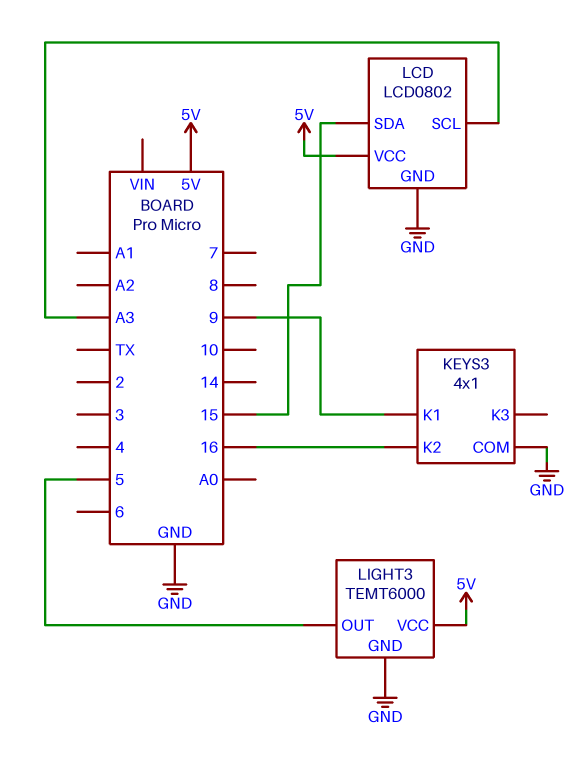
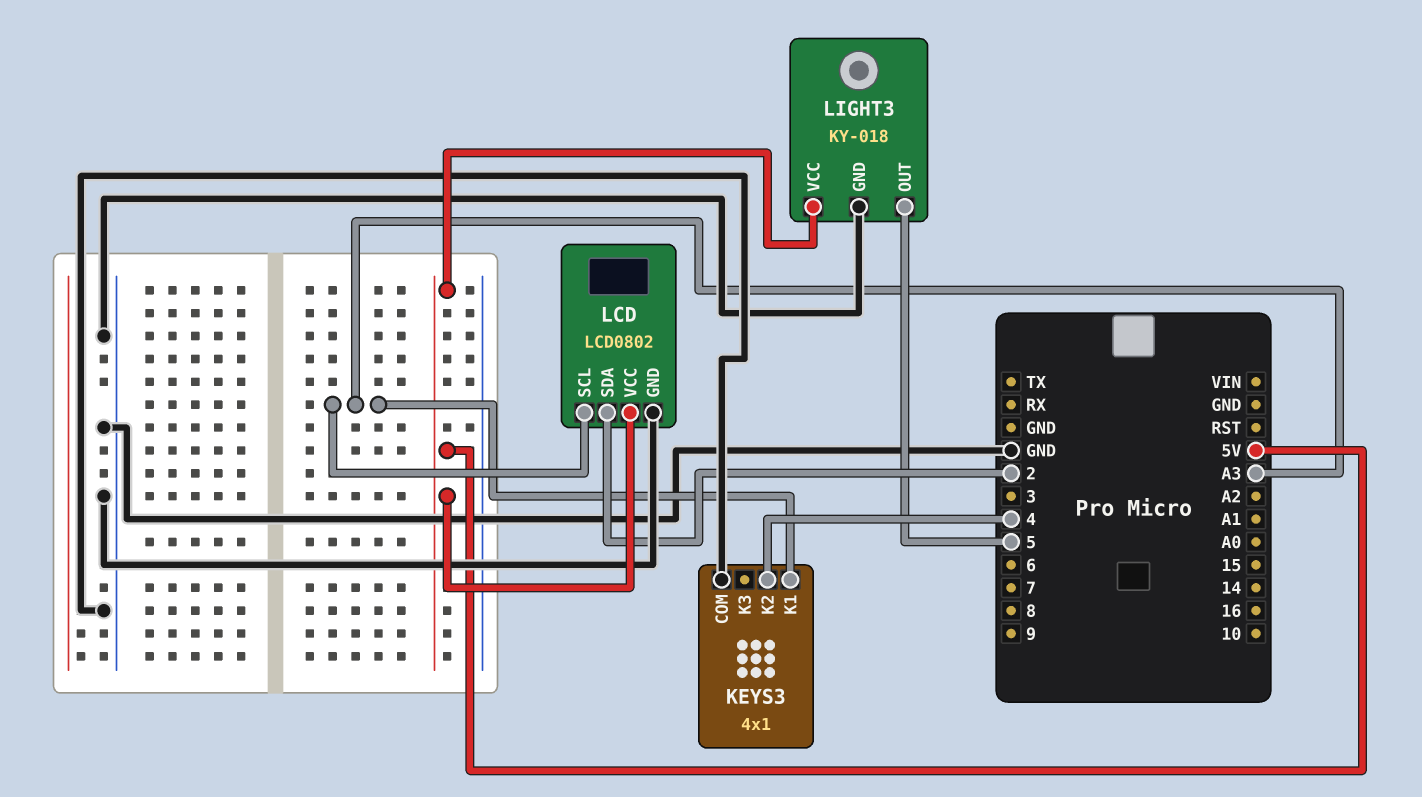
KEYS3 pin K1: 9 -> A3
KEYS3 pin K2: 16 -> 4
LCD pin SDA: 15 -> 2
LIGHT3: TEMT6000 -> KY-018

